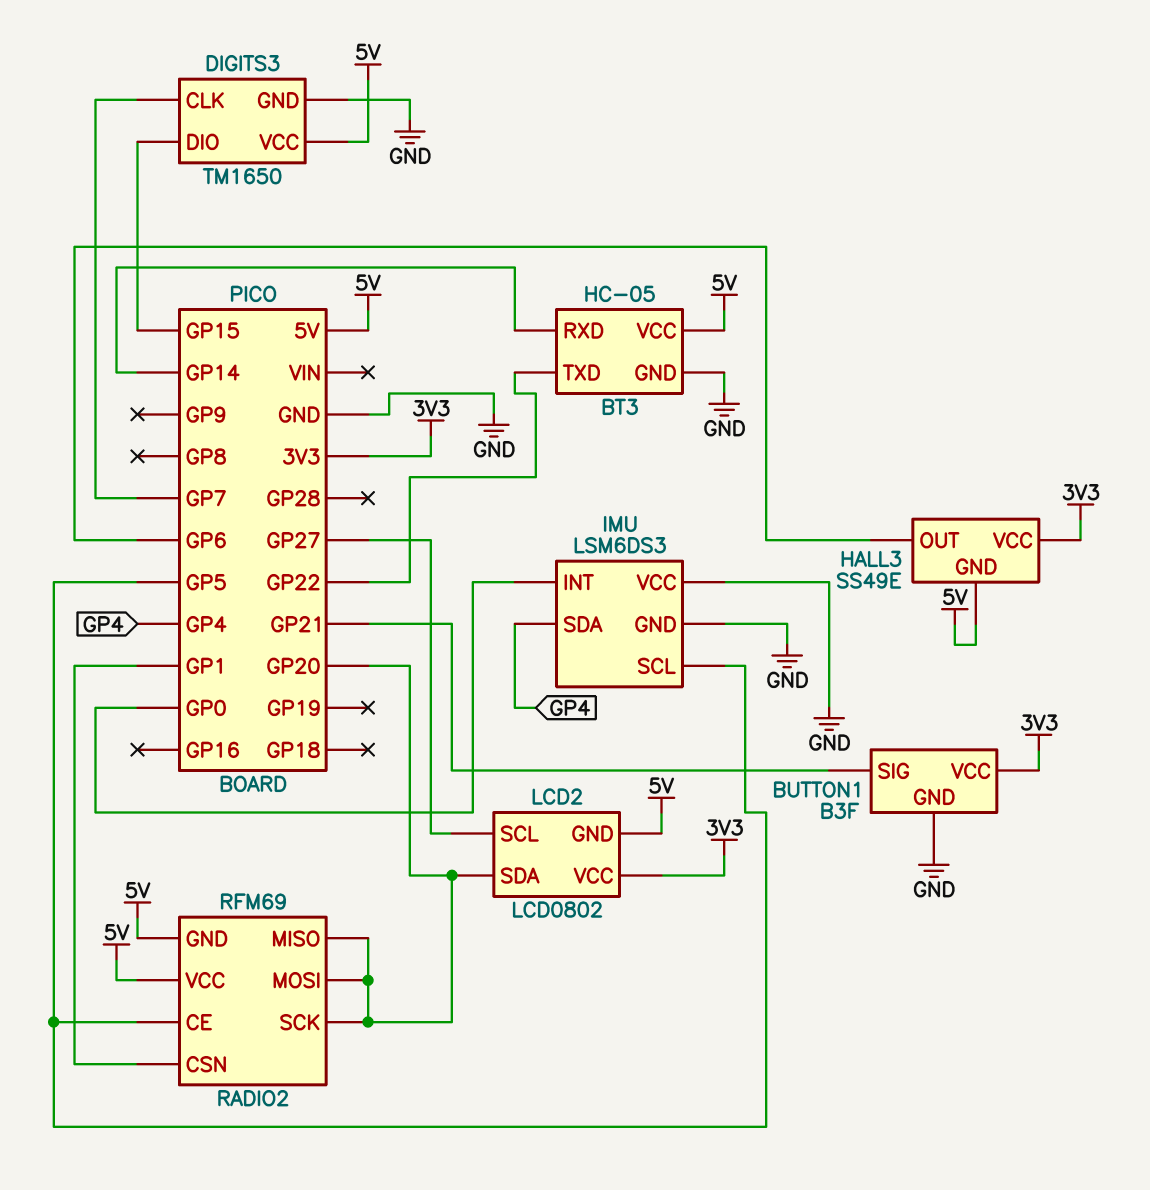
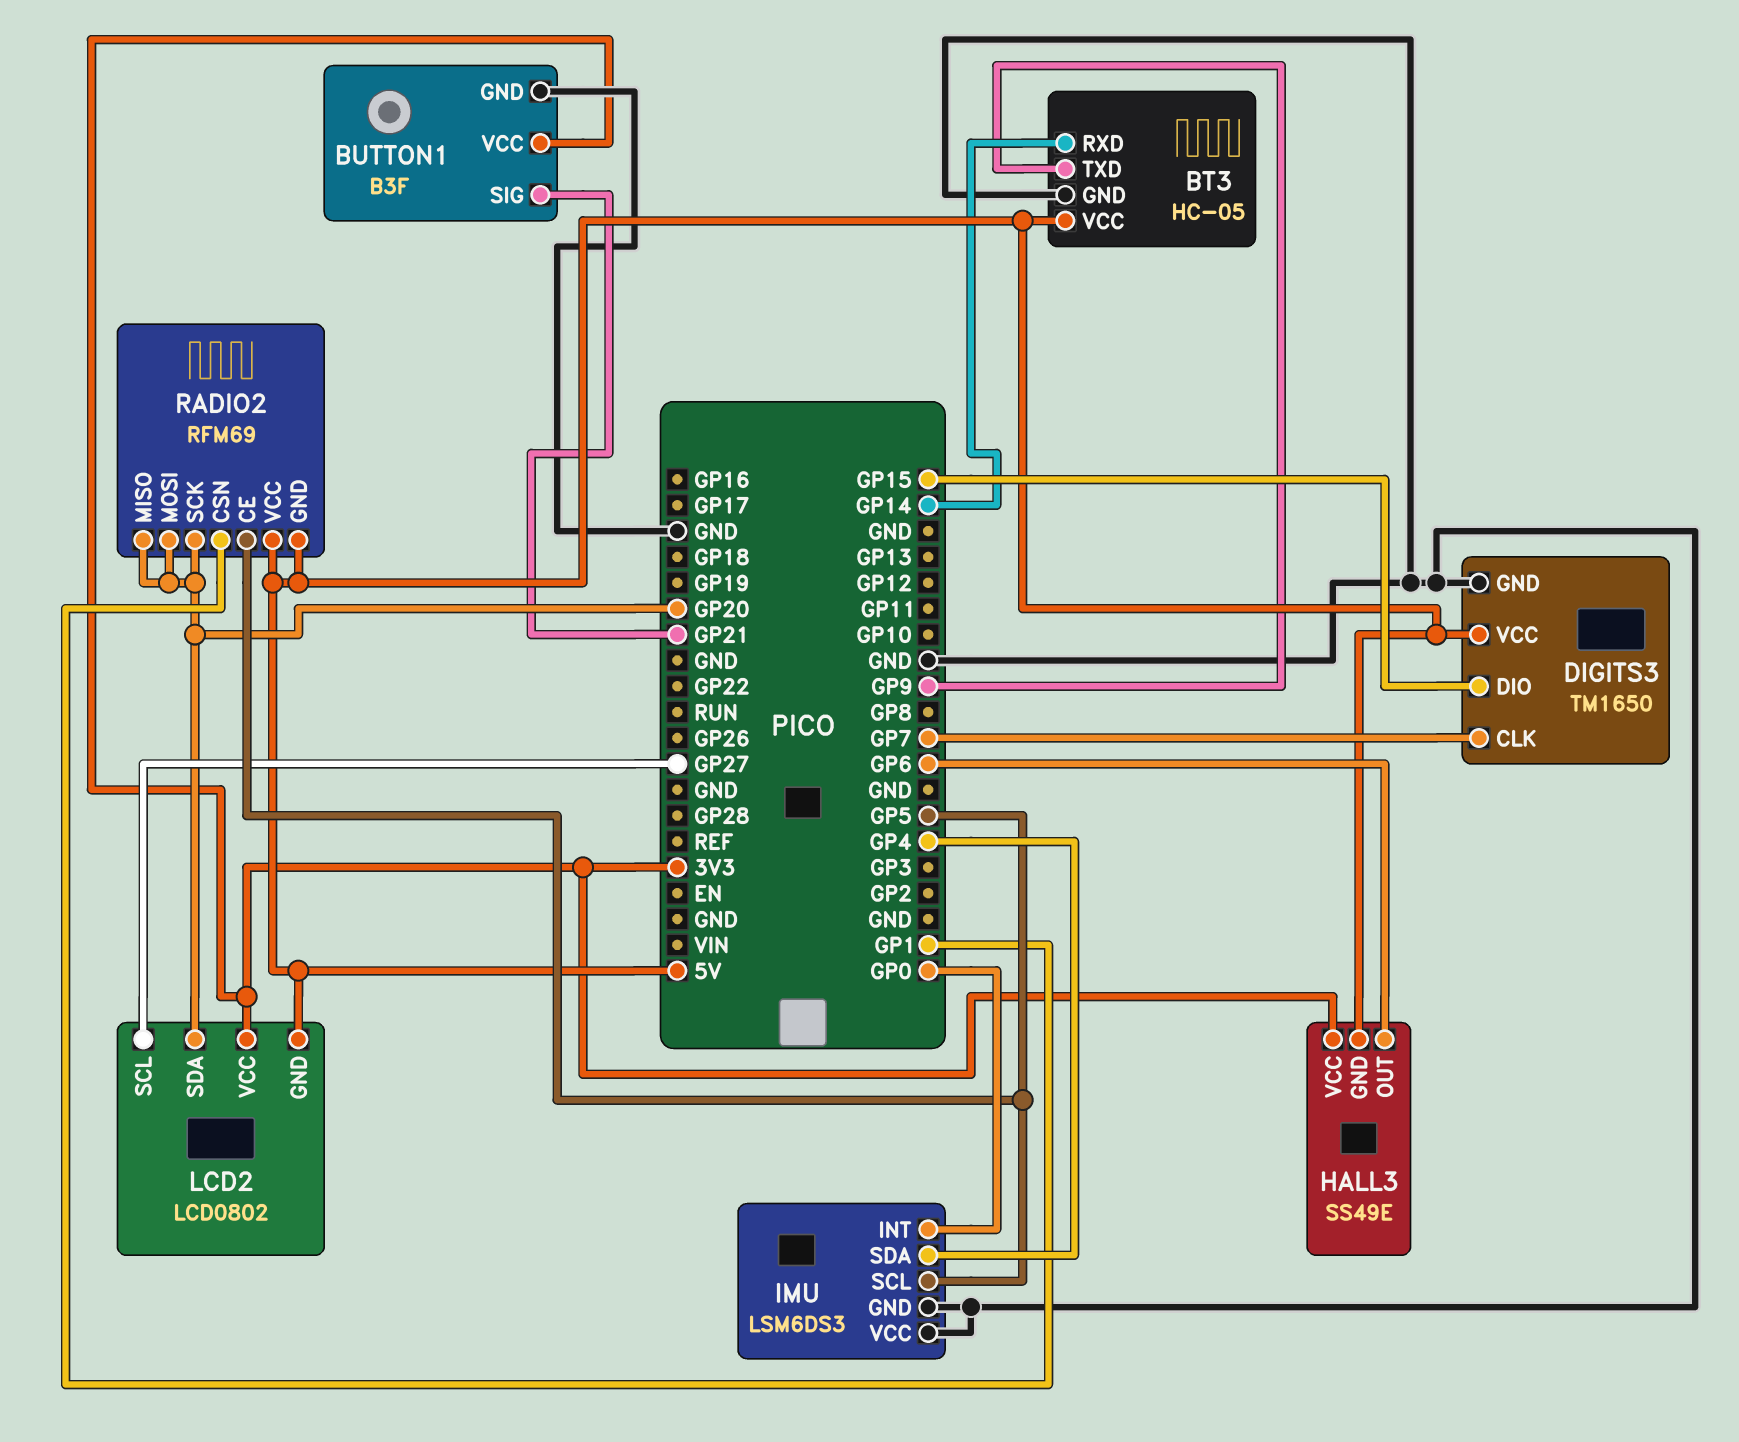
BT3 pin TXD: GP22 -> GP9

